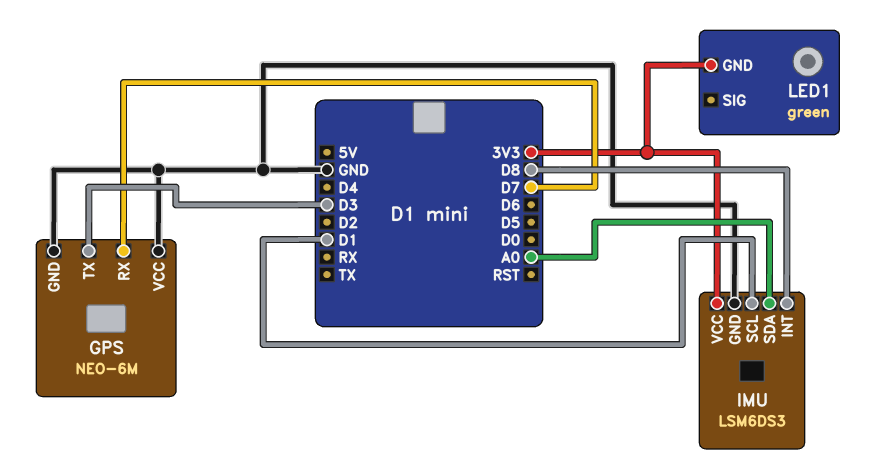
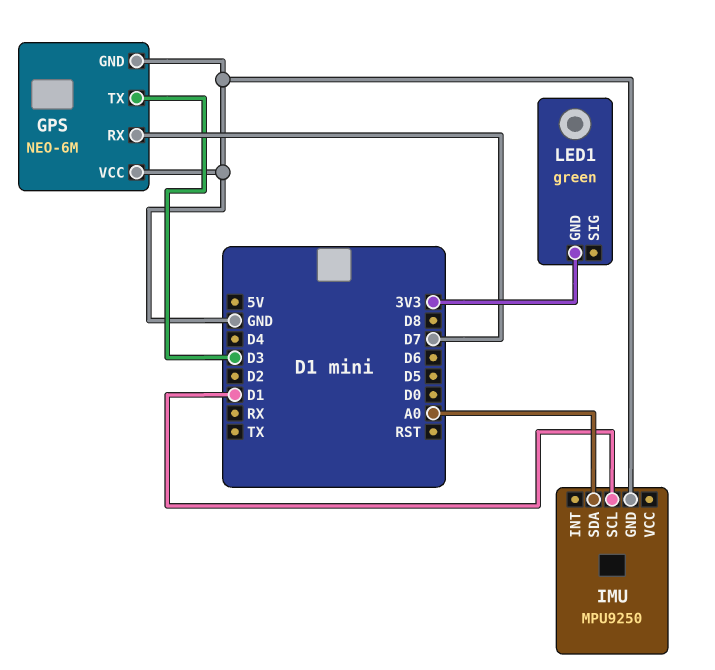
IMU: LSM6DS3 -> MPU9250
IMU pin INT: D8 -> none
IMU pin VCC: 3V3 -> none

